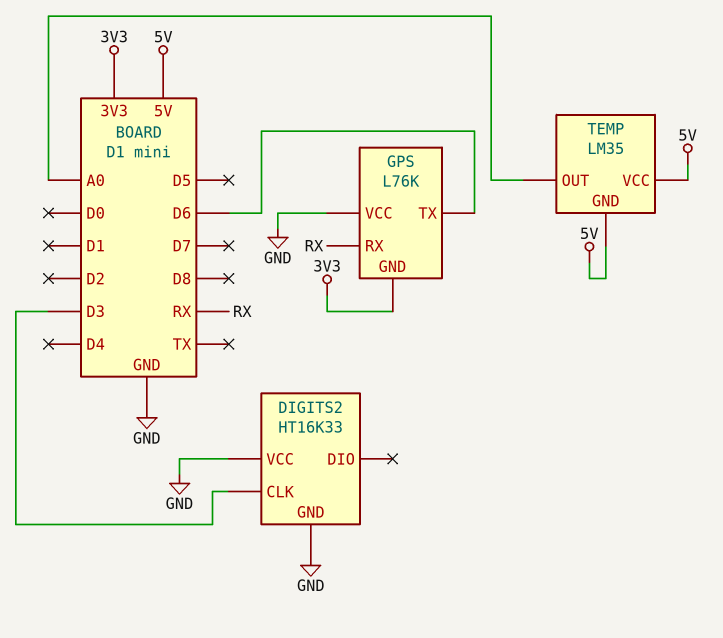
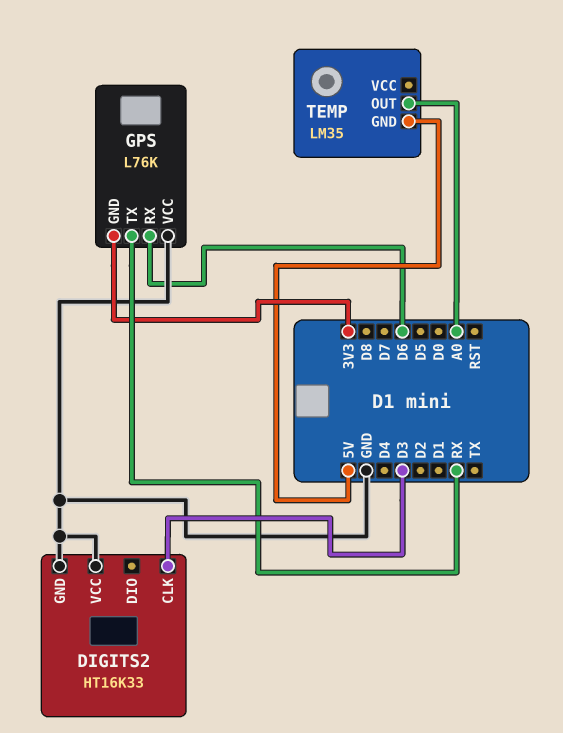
GPS pin RX: RX -> D6
GPS pin TX: D6 -> RX
TEMP pin VCC: 5V -> none

